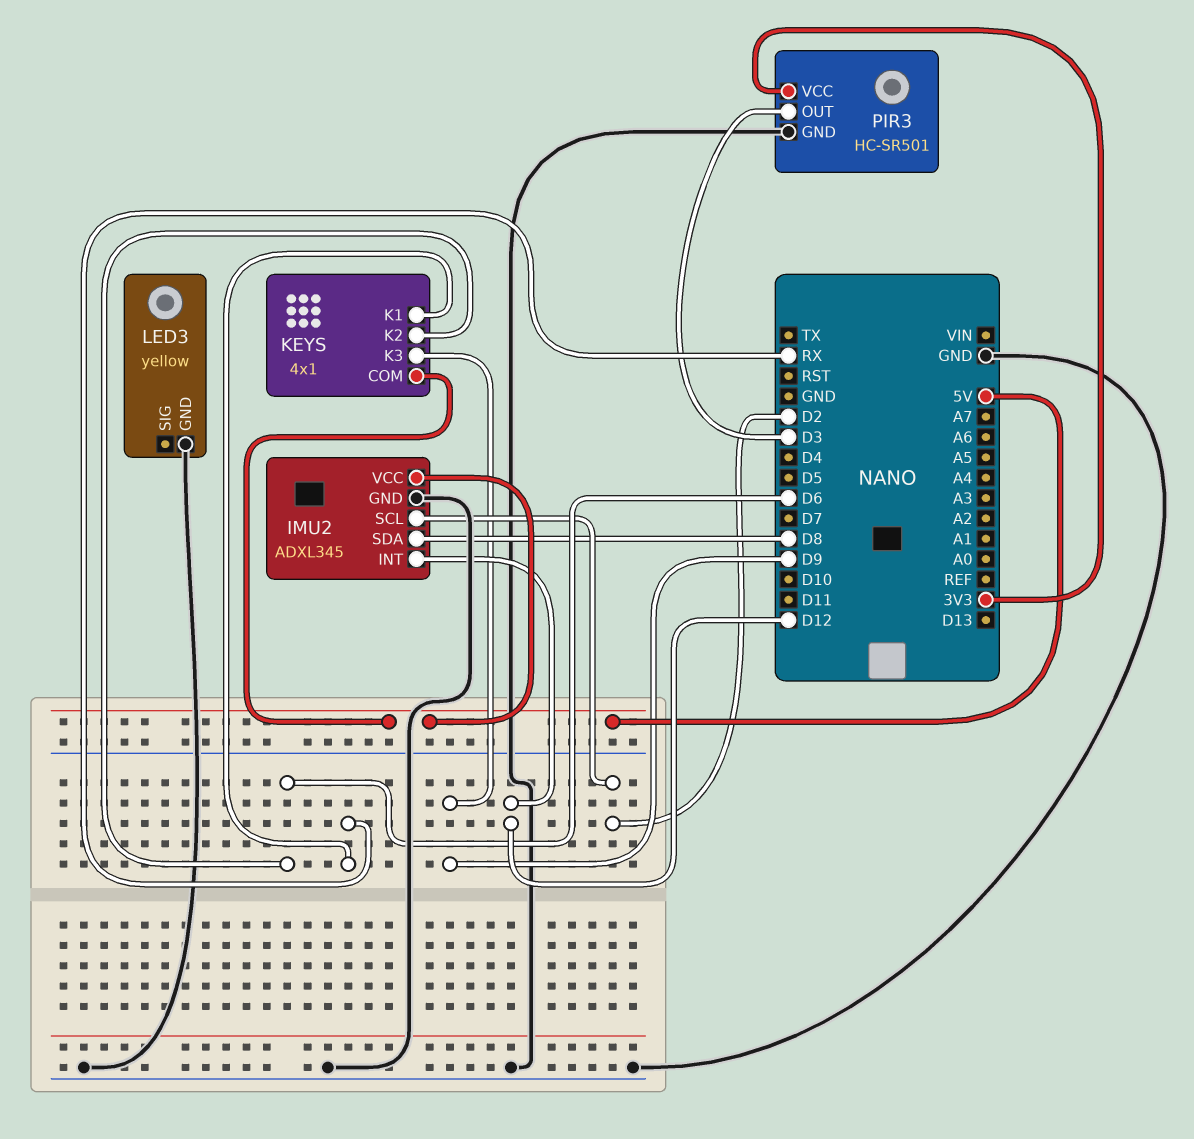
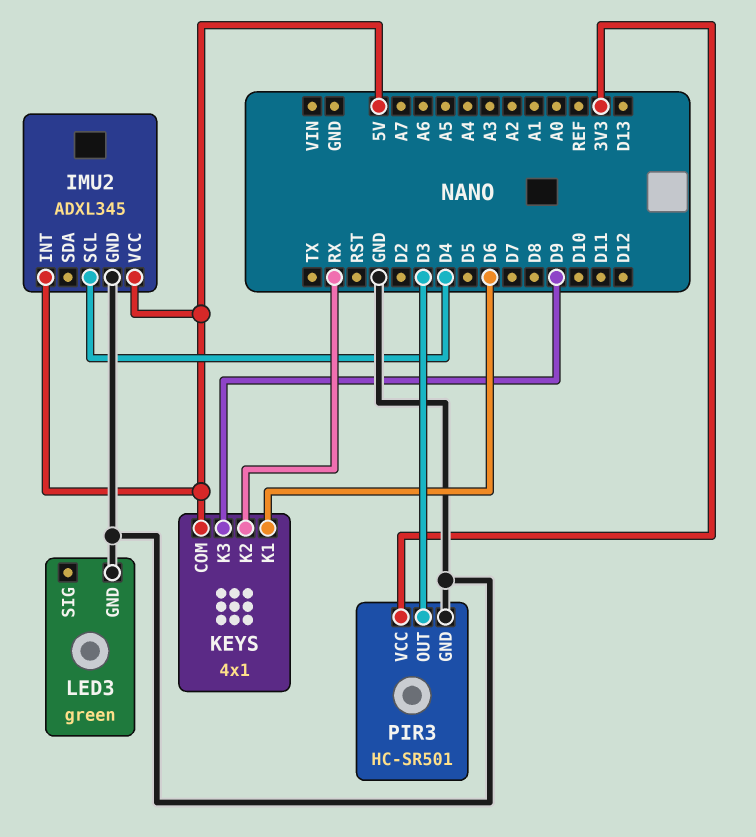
IMU2 pin INT: D12 -> 5V
IMU2 pin SCL: D2 -> D4
IMU2 pin SDA: D8 -> none
KEYS pin K1: RX -> D6
KEYS pin K2: D6 -> RX
LED3: yellow -> green

